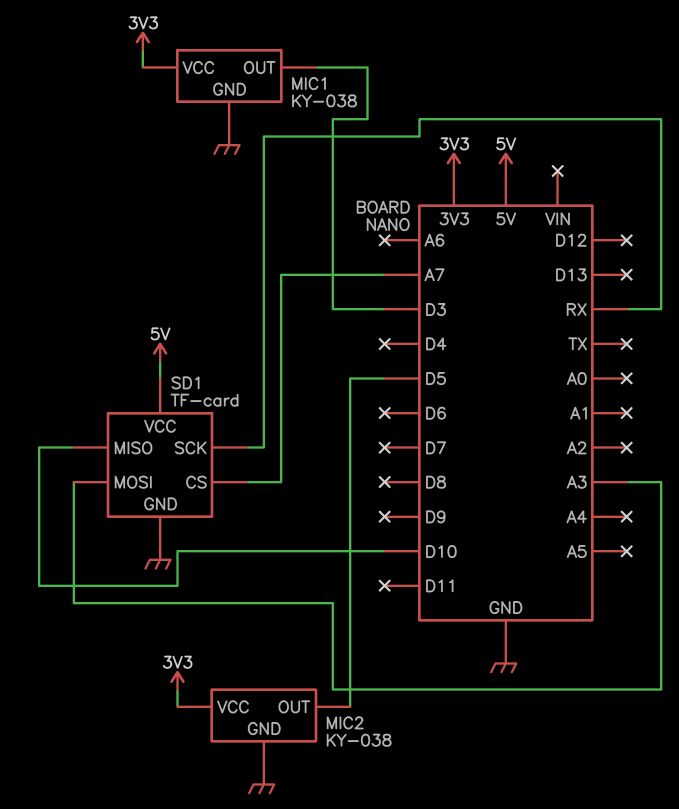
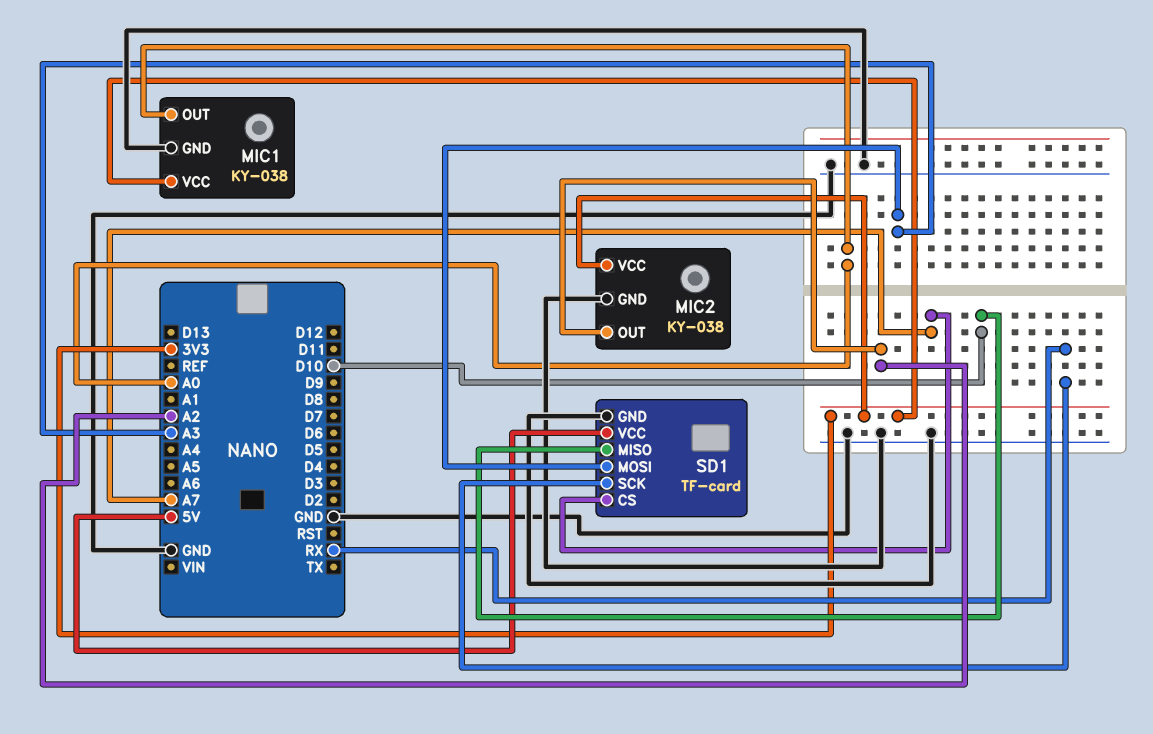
MIC1 pin OUT: D3 -> A0
MIC2 pin OUT: D5 -> A2

